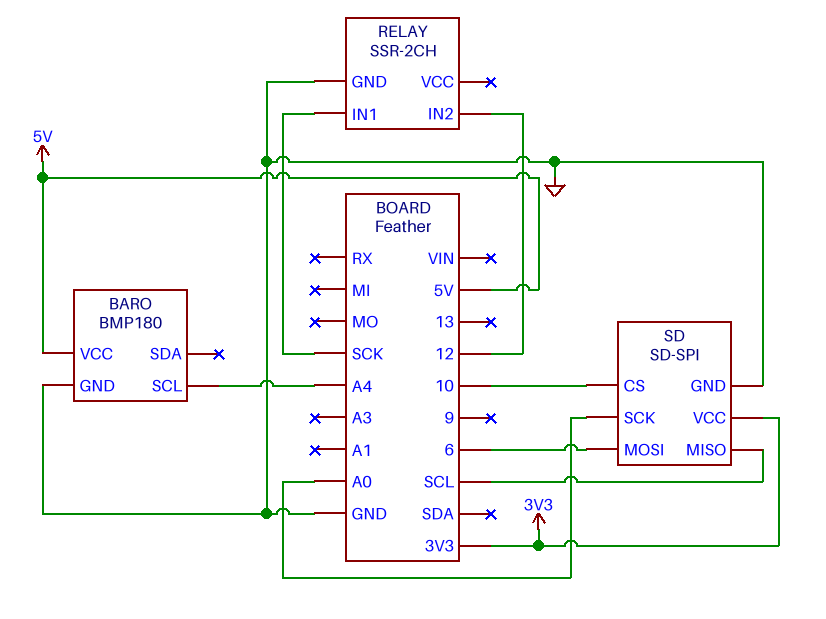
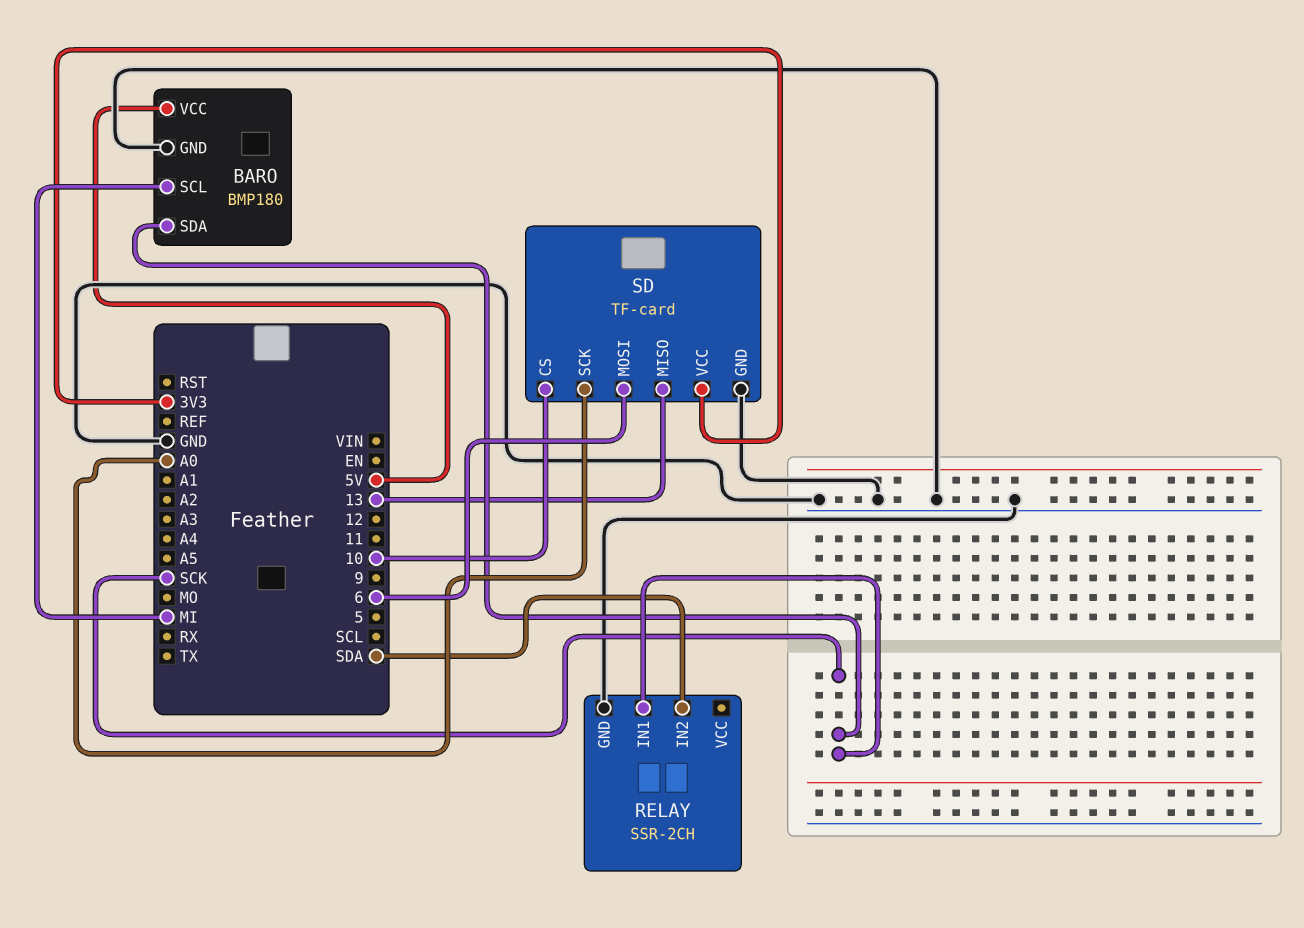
BARO pin SCL: A4 -> MI
BARO pin SDA: none -> SCK
RELAY pin IN2: 12 -> SDA
SD: SD-SPI -> TF-card
SD pin MISO: SCL -> 13

